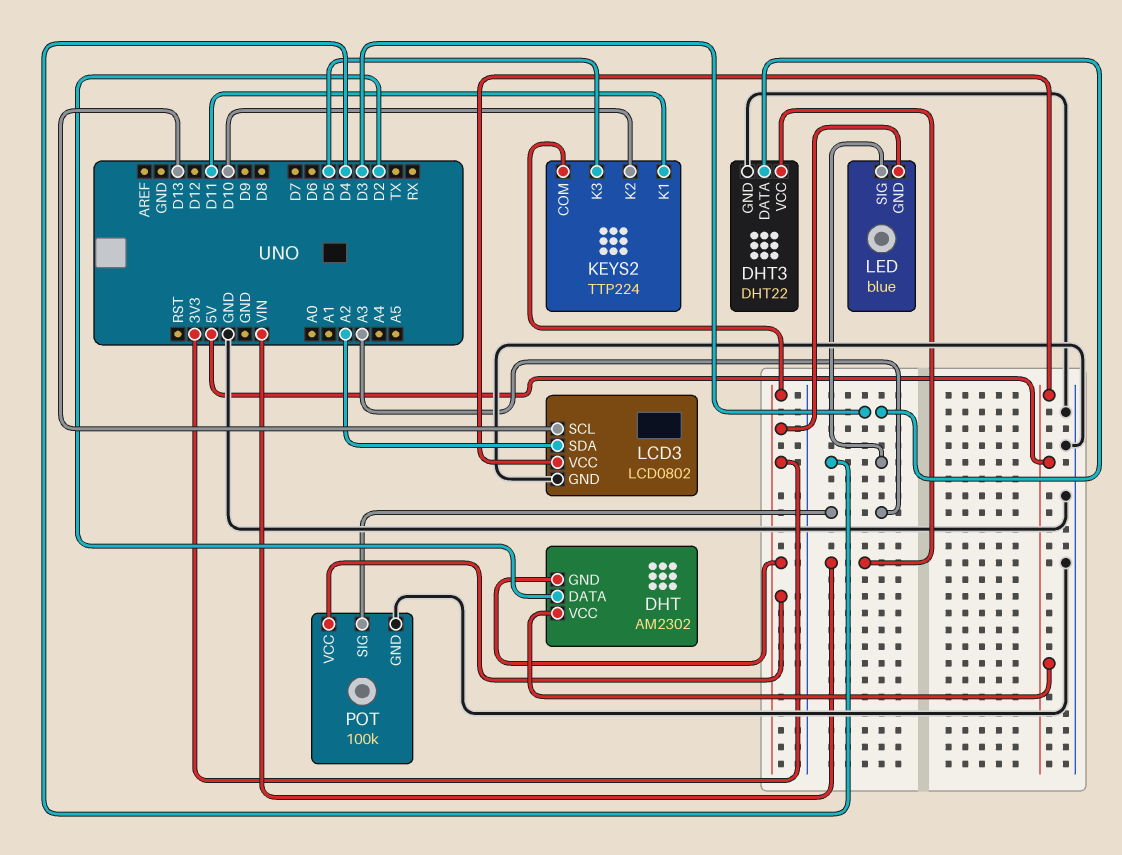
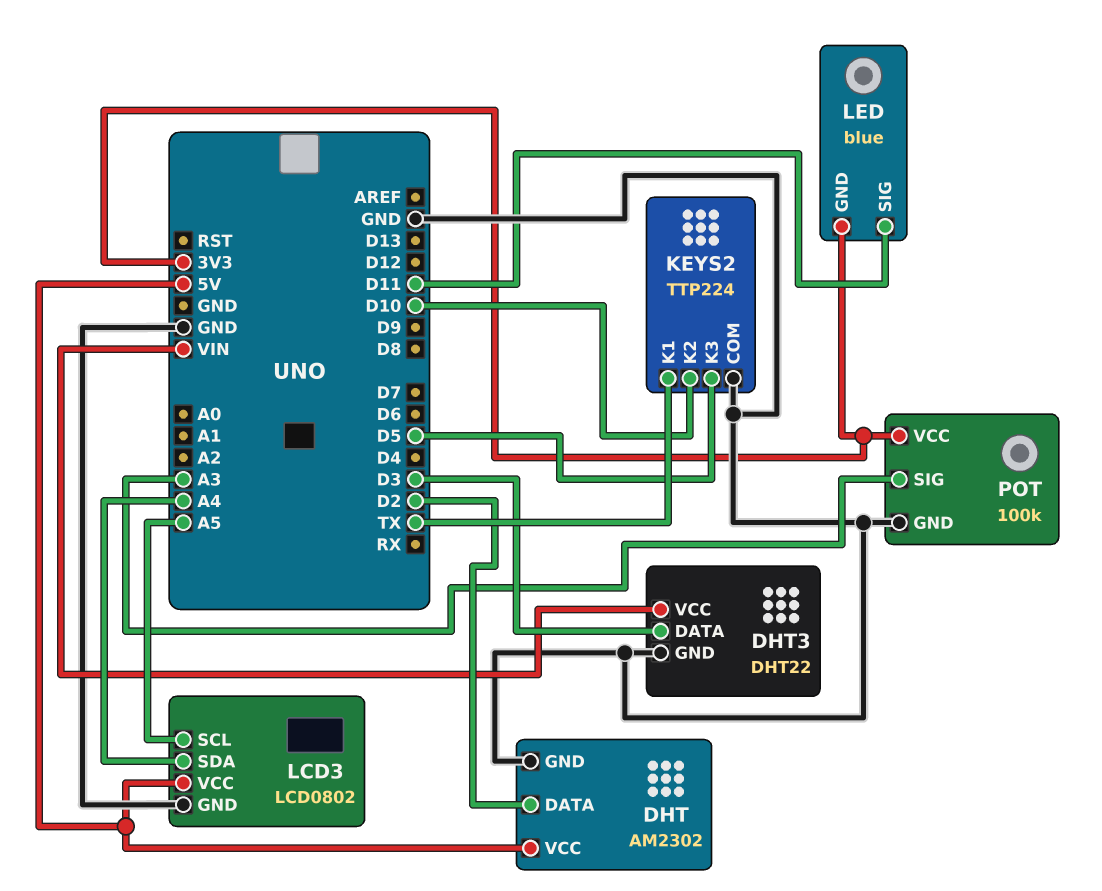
DHT pin GND: 3V3 -> GND
KEYS2 pin COM: 3V3 -> GND
KEYS2 pin K1: D11 -> TX
LCD3 pin SCL: D13 -> A5
LCD3 pin SDA: A2 -> A4
LED pin SIG: D4 -> D11

